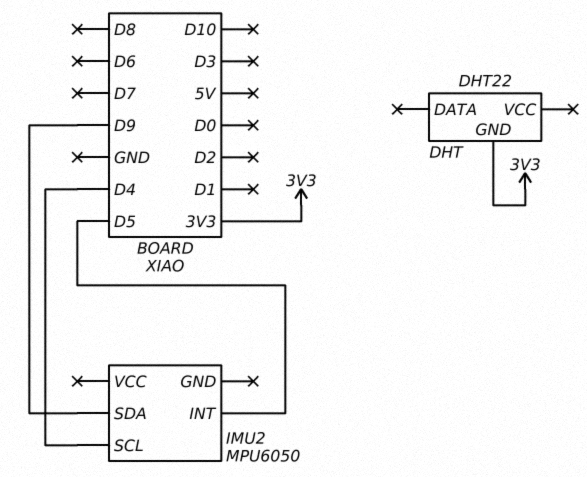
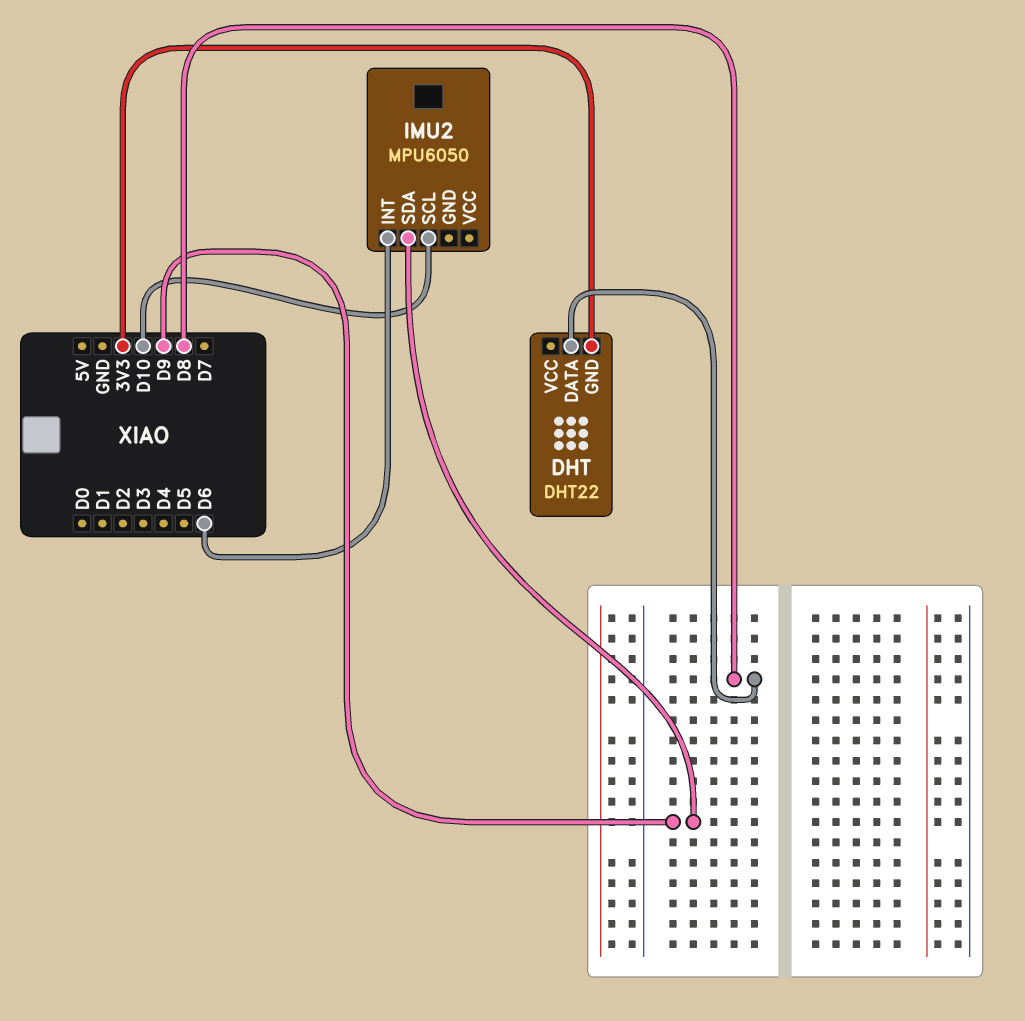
DHT pin DATA: none -> D8
IMU2 pin INT: D5 -> D6
IMU2 pin SCL: D4 -> D10

